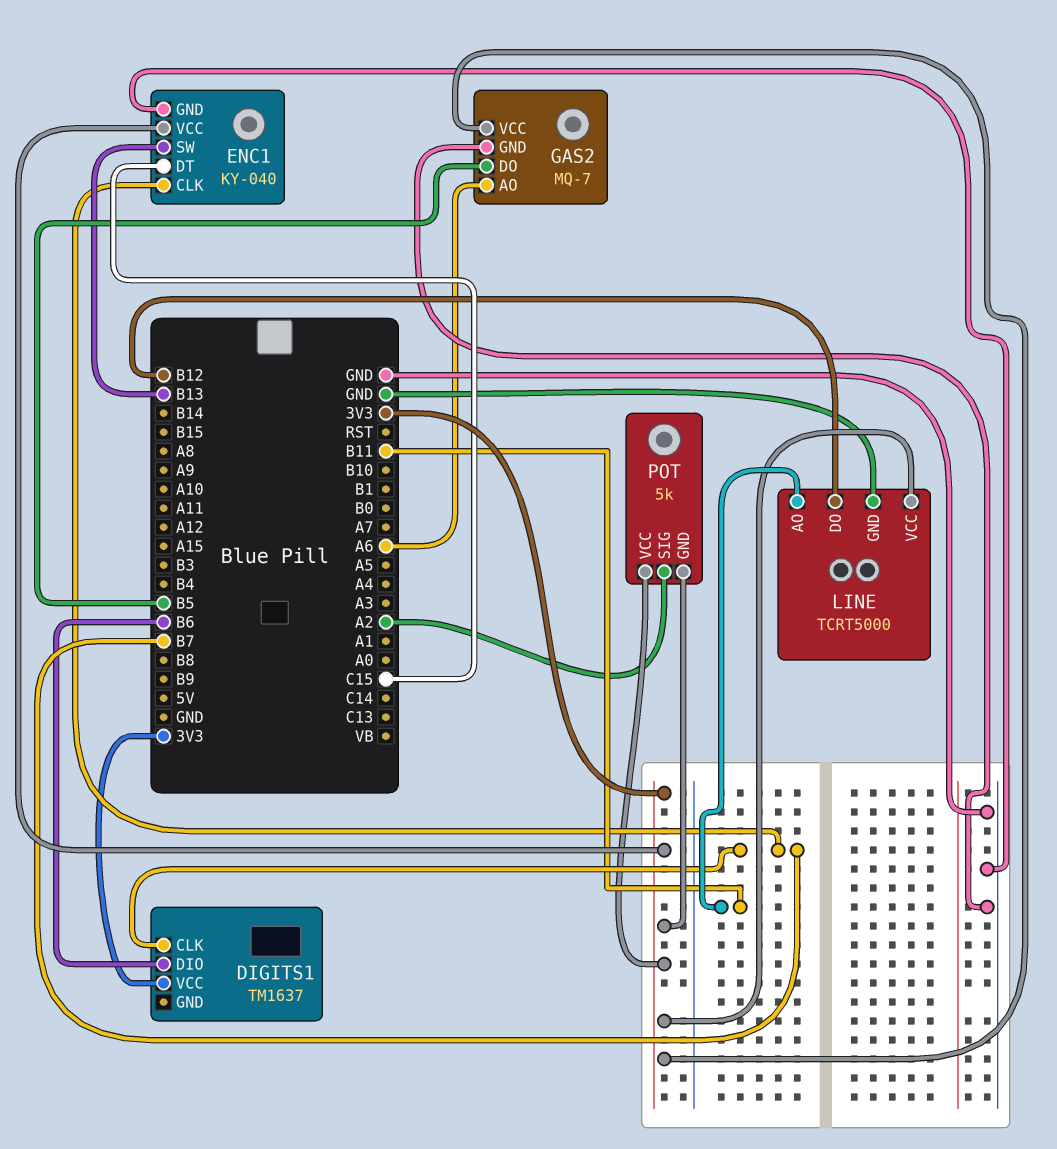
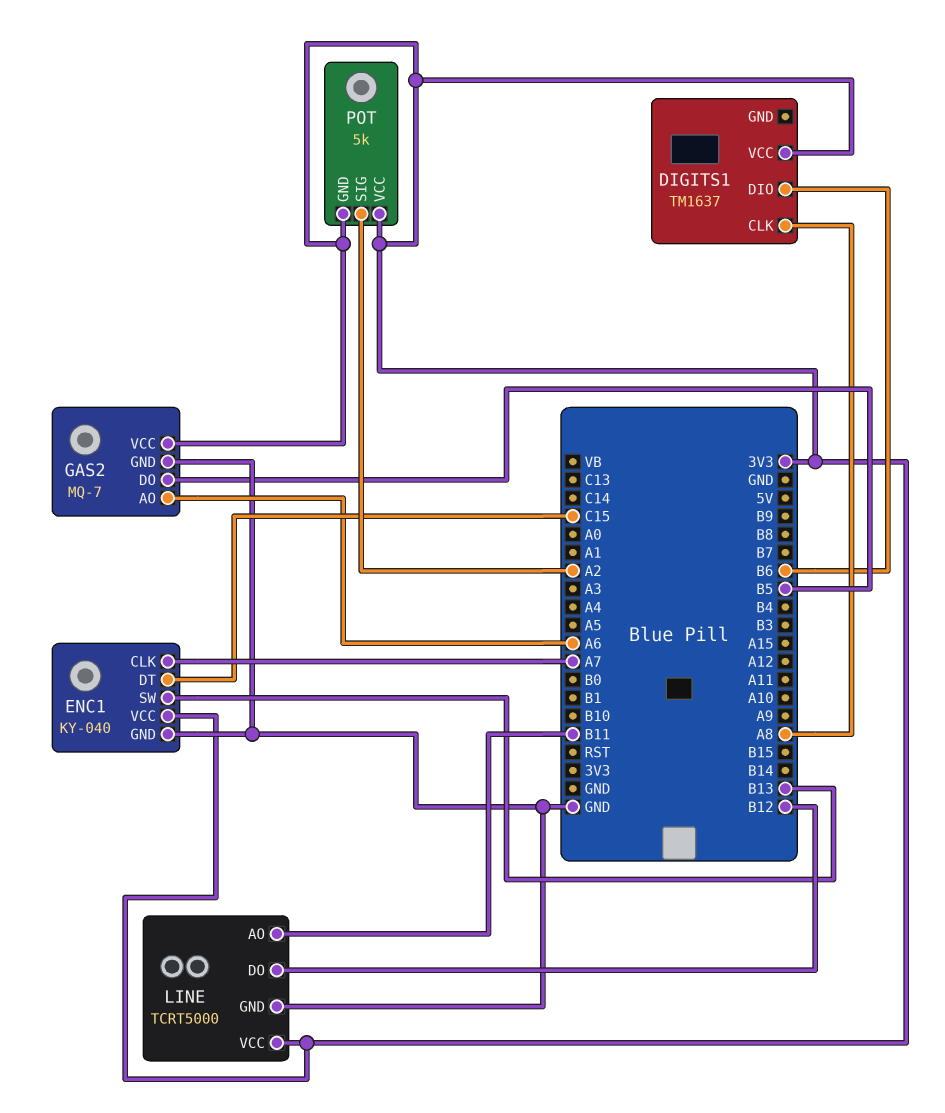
DIGITS1 pin CLK: B7 -> A8
ENC1 pin CLK: B7 -> A7

